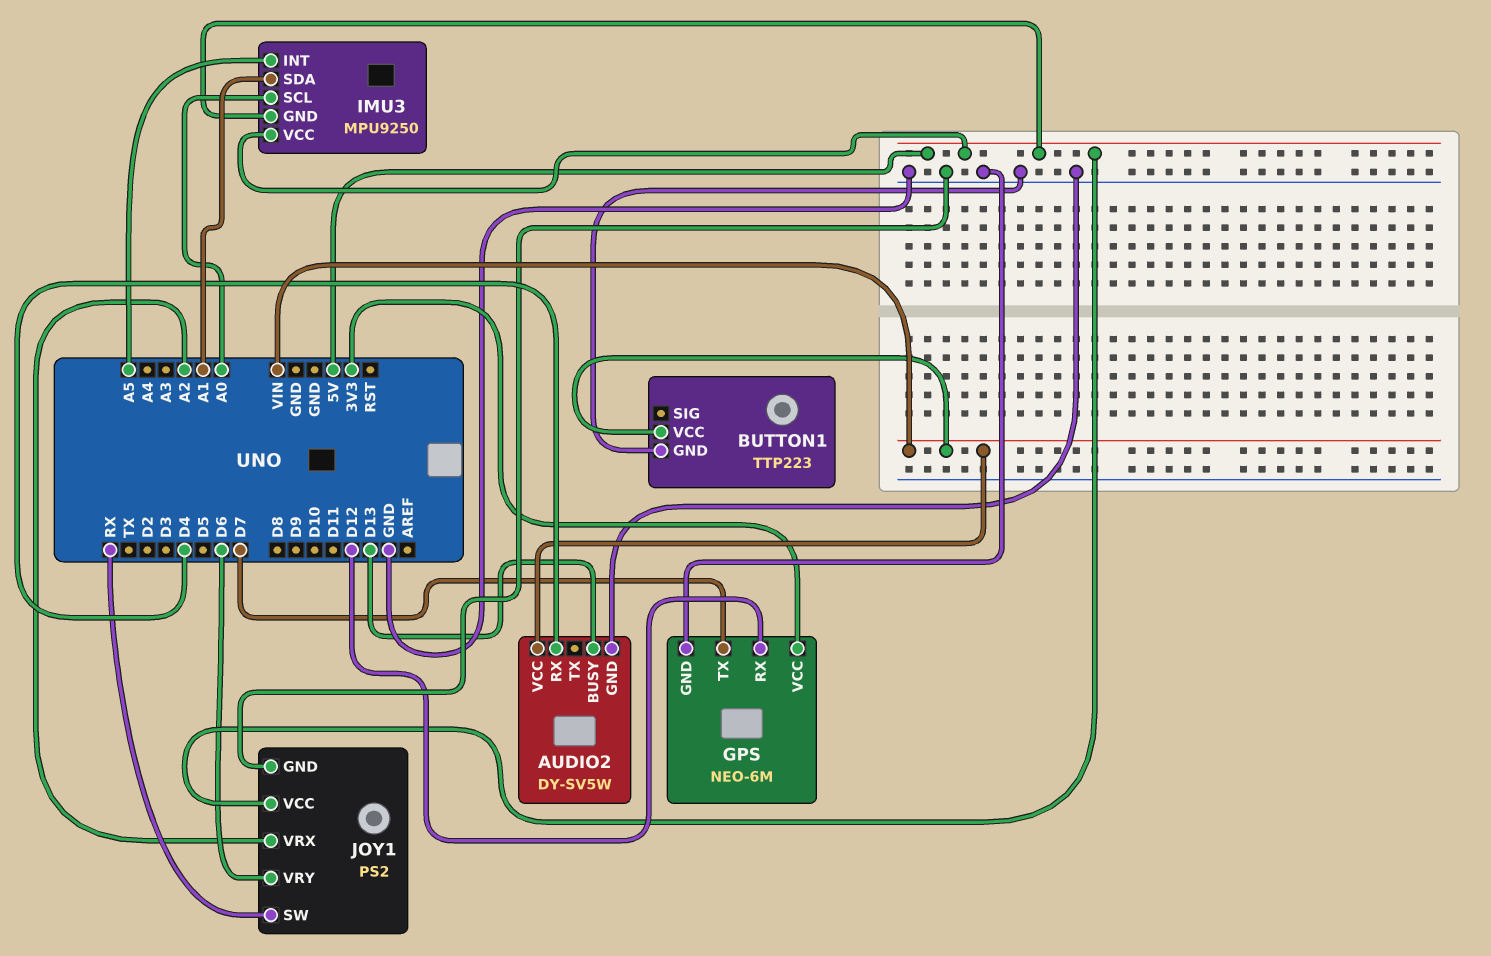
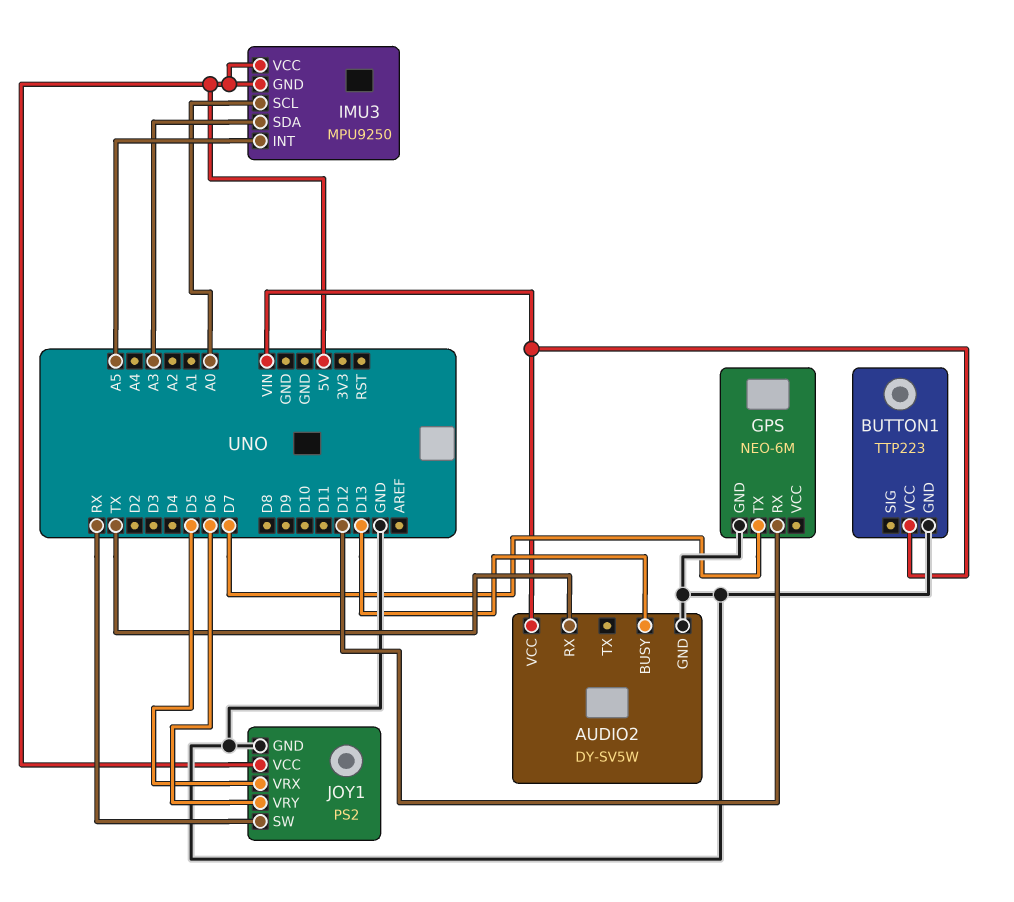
AUDIO2 pin RX: D4 -> TX
GPS pin VCC: 3V3 -> none
IMU3 pin SDA: A1 -> A3
JOY1 pin VRX: A2 -> D5

